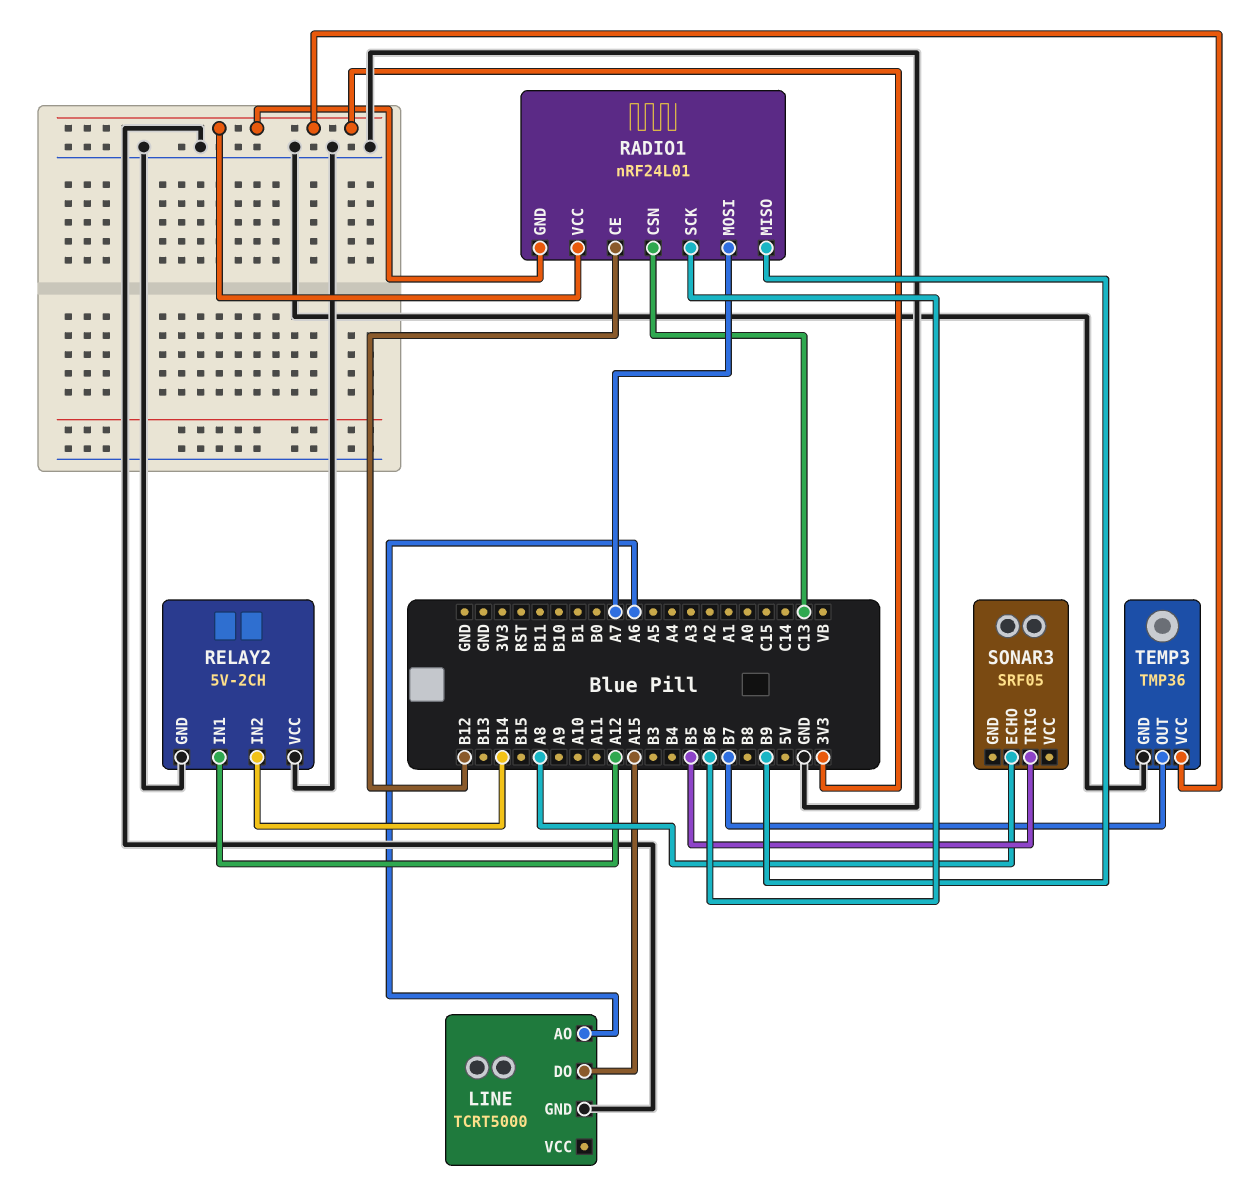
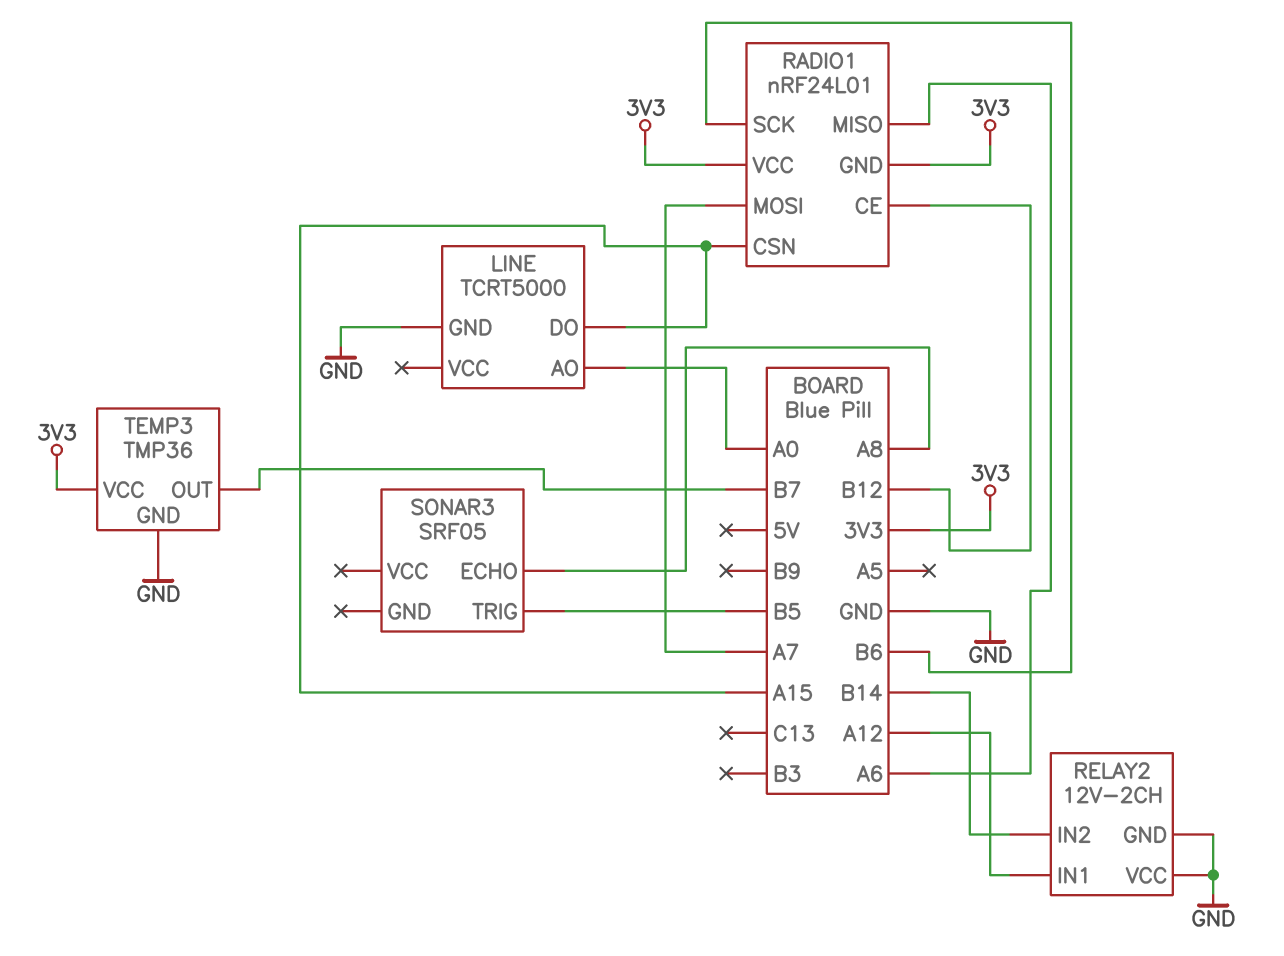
LINE pin AO: A6 -> A0
RADIO1 pin CSN: C13 -> A15
RADIO1 pin MISO: B9 -> A6
RELAY2: 5V-2CH -> 12V-2CH

